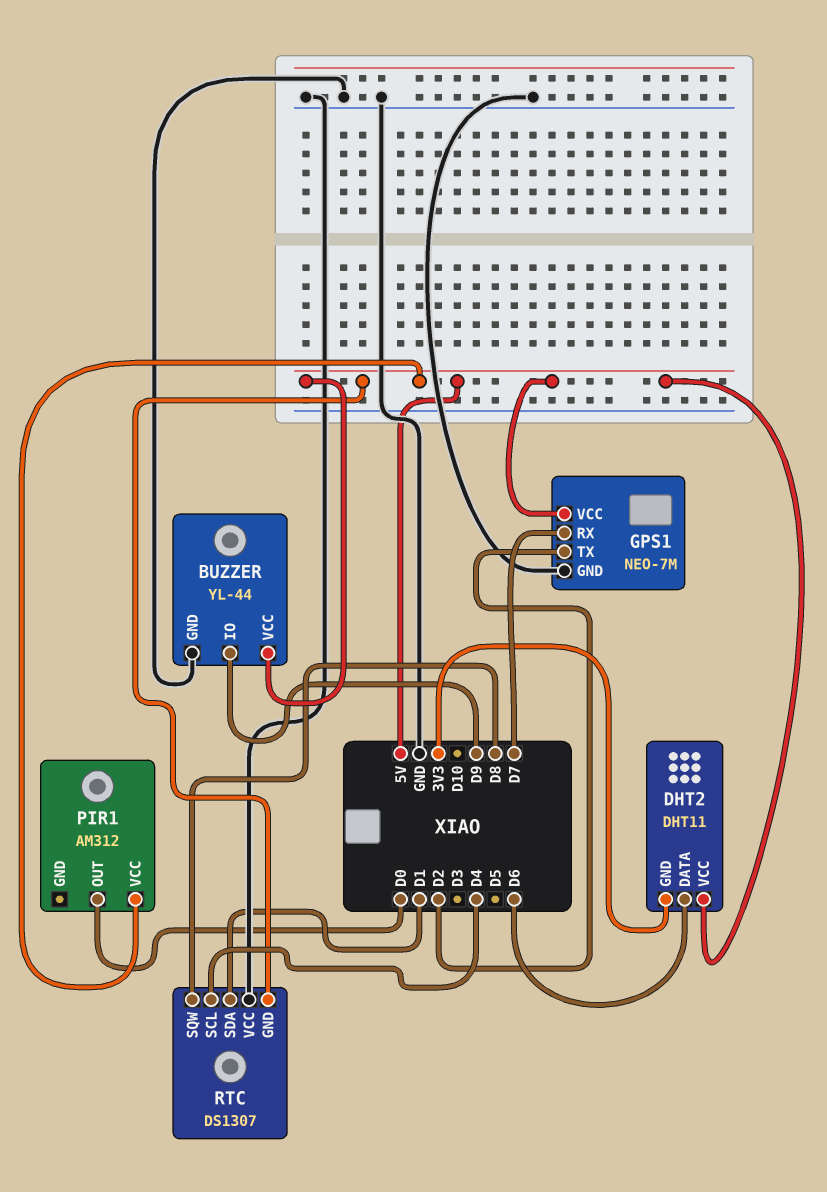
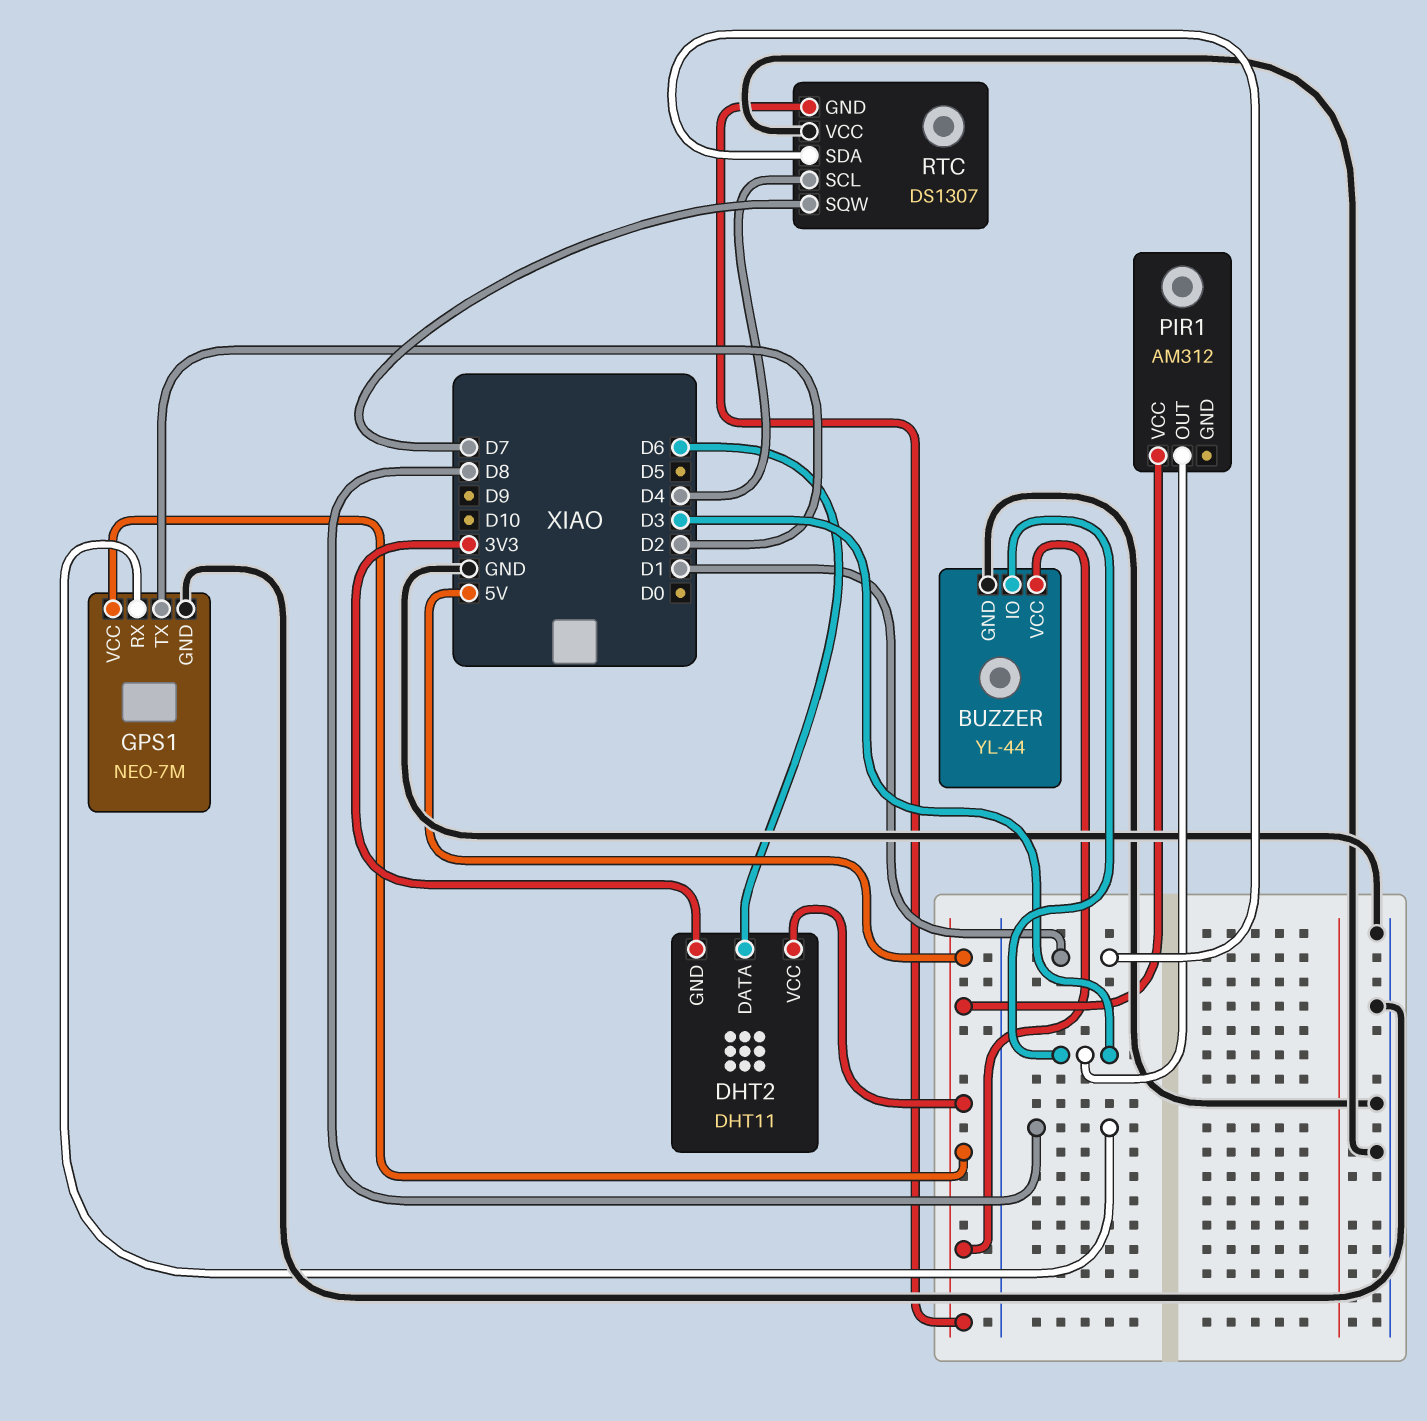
BUZZER pin IO: D9 -> D3
GPS1 pin RX: D7 -> D8
PIR1 pin OUT: D0 -> D3
RTC pin SQW: D8 -> D7

